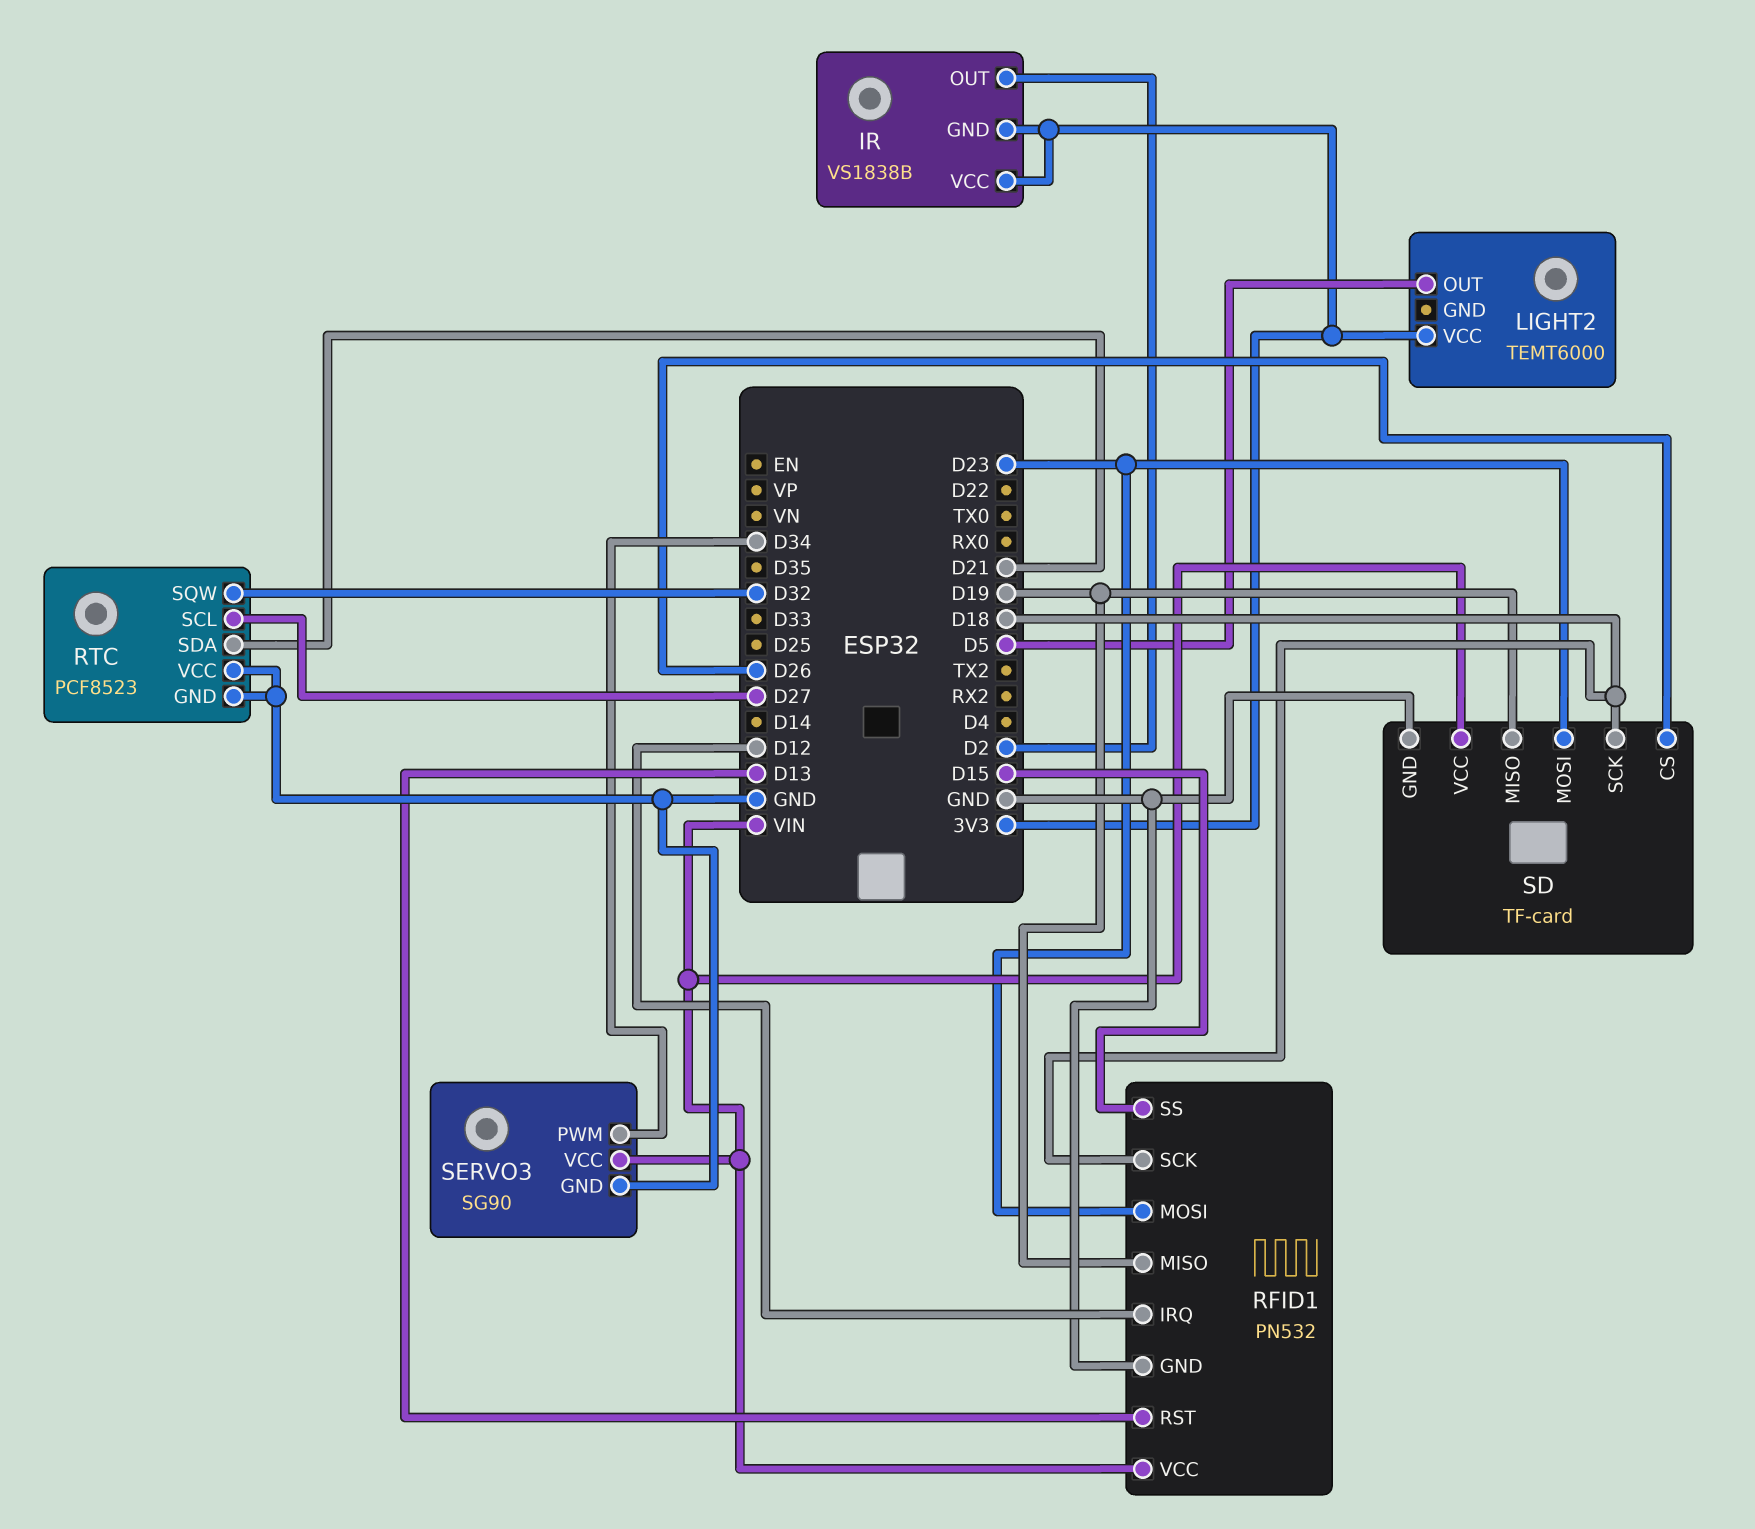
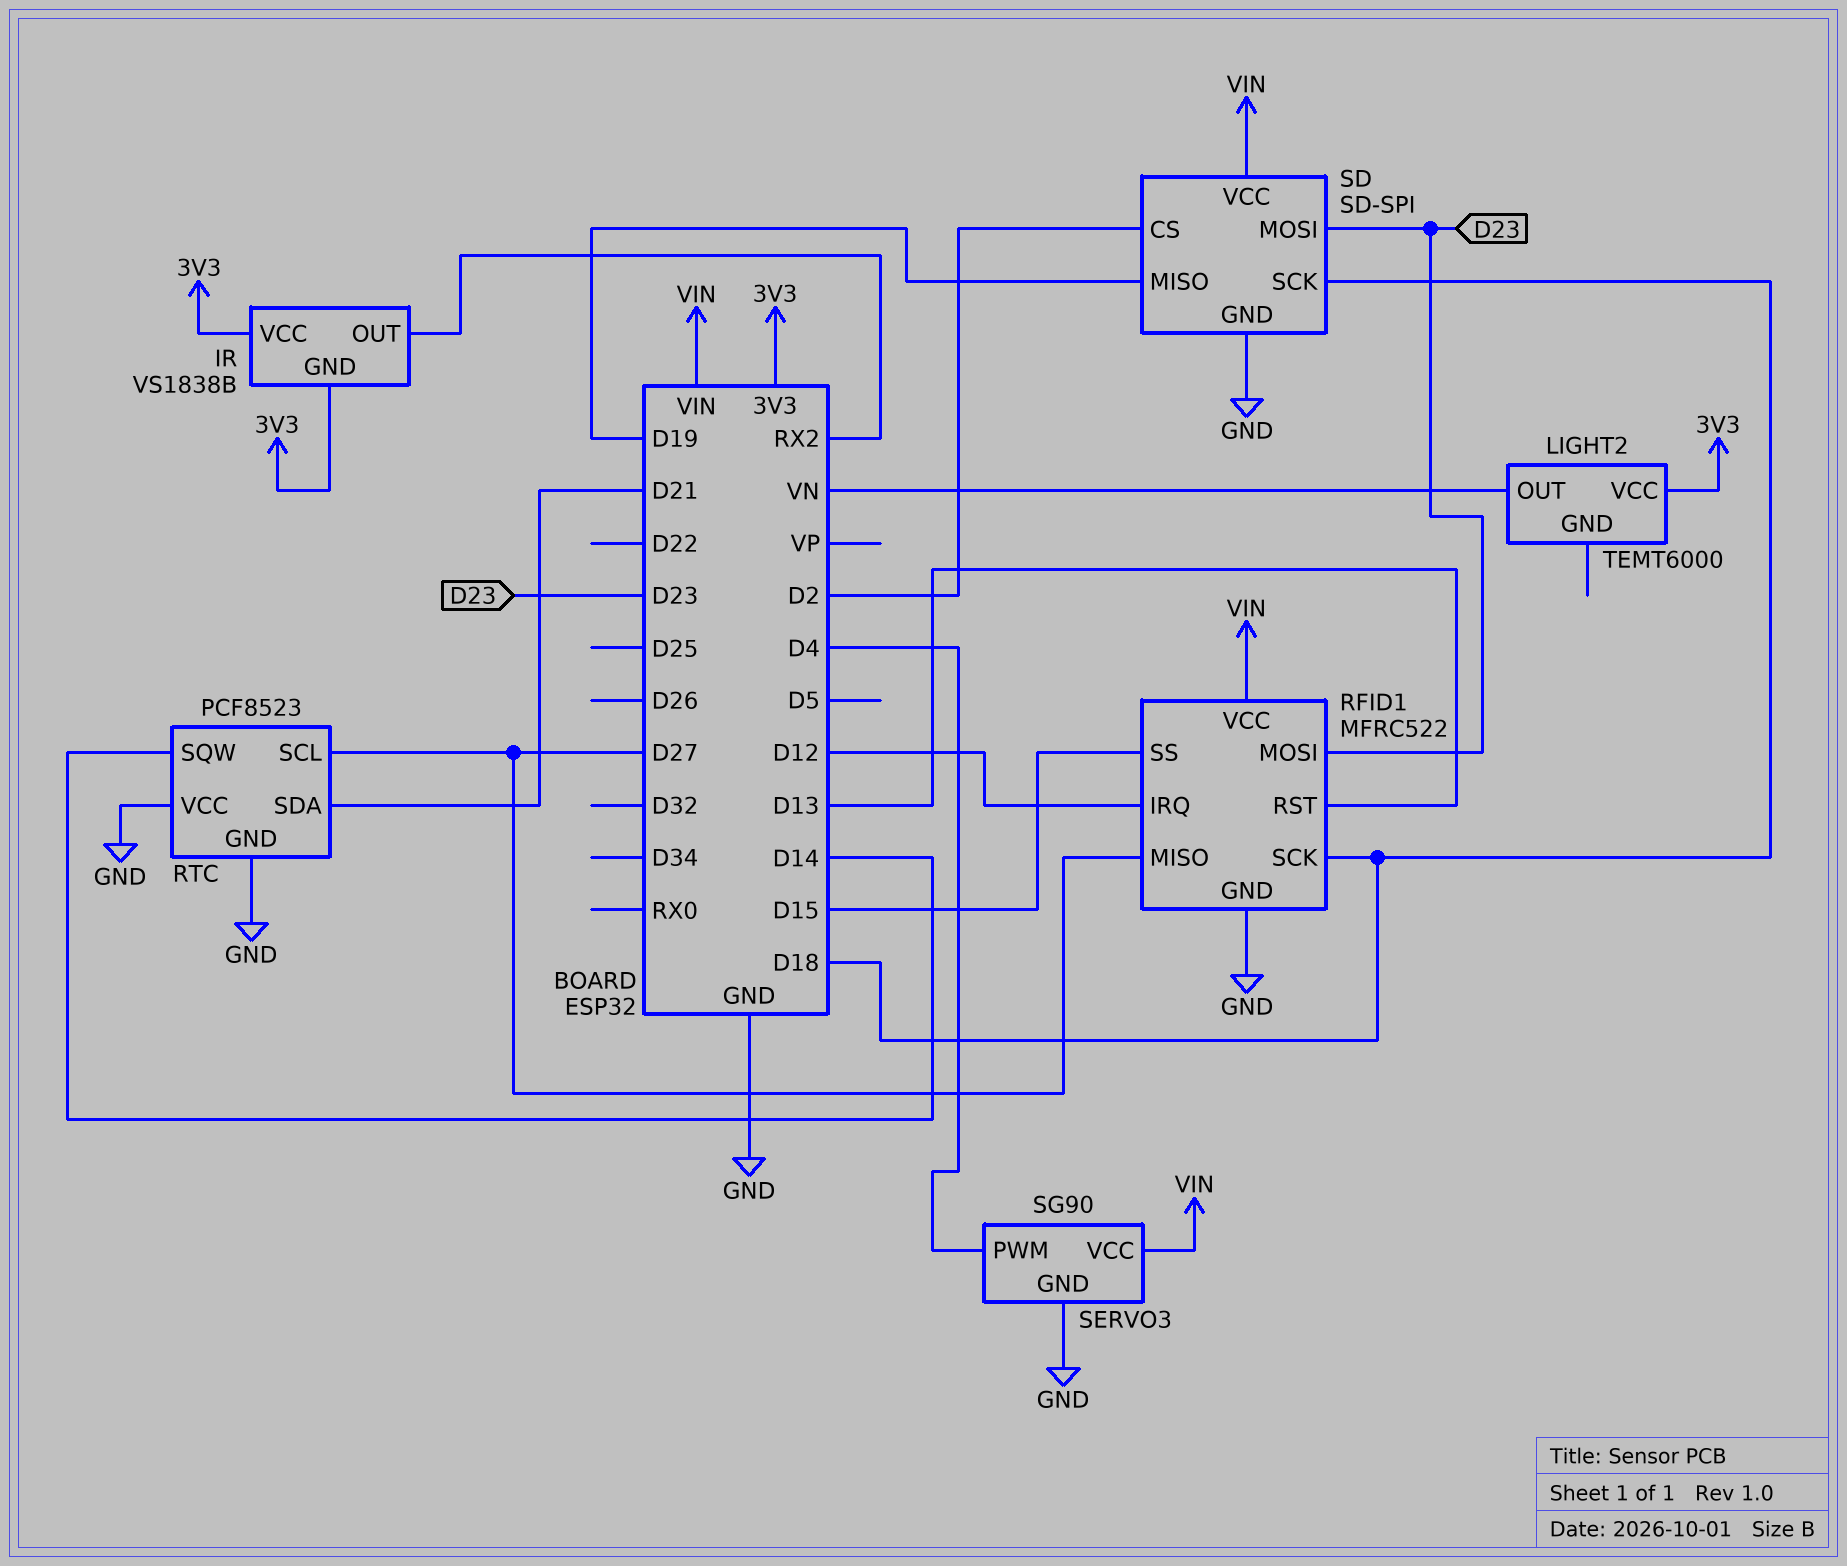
IR pin OUT: D2 -> RX2
LIGHT2 pin OUT: D5 -> VN
RFID1: PN532 -> MFRC522
RFID1 pin MISO: D19 -> D27
RTC pin SQW: D32 -> D14
SD: TF-card -> SD-SPI
SD pin CS: D26 -> D2
SERVO3 pin PWM: D34 -> D4

